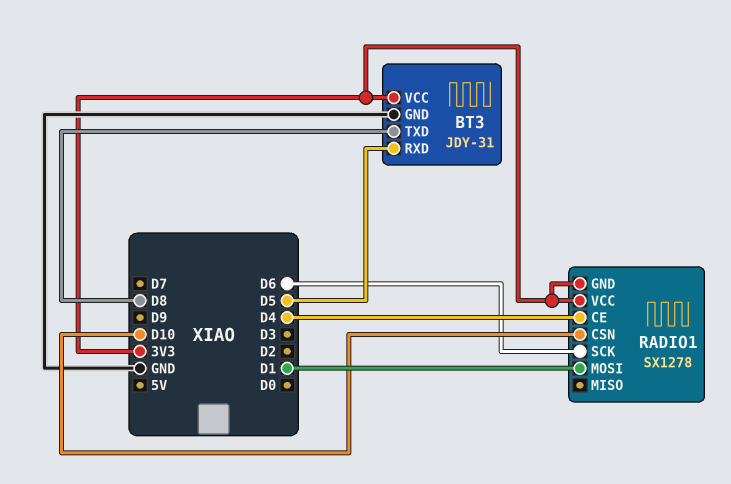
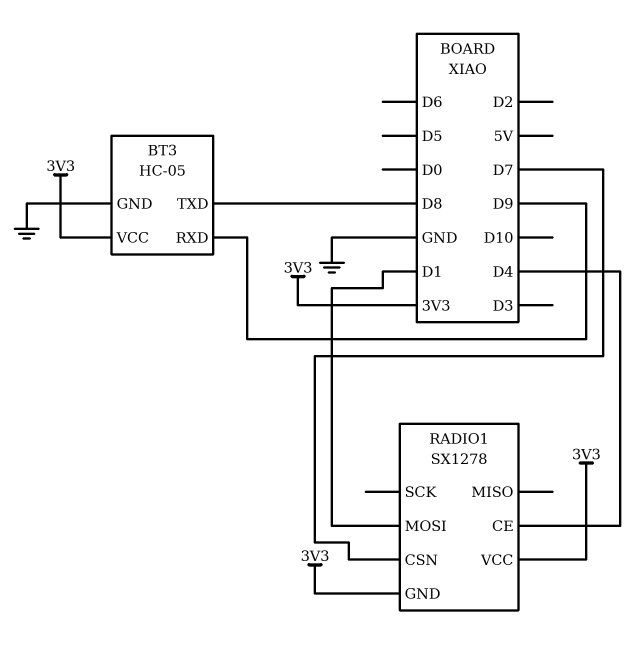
BT3: JDY-31 -> HC-05
BT3 pin RXD: D5 -> D9
RADIO1 pin CSN: D10 -> D7
RADIO1 pin SCK: D6 -> none

